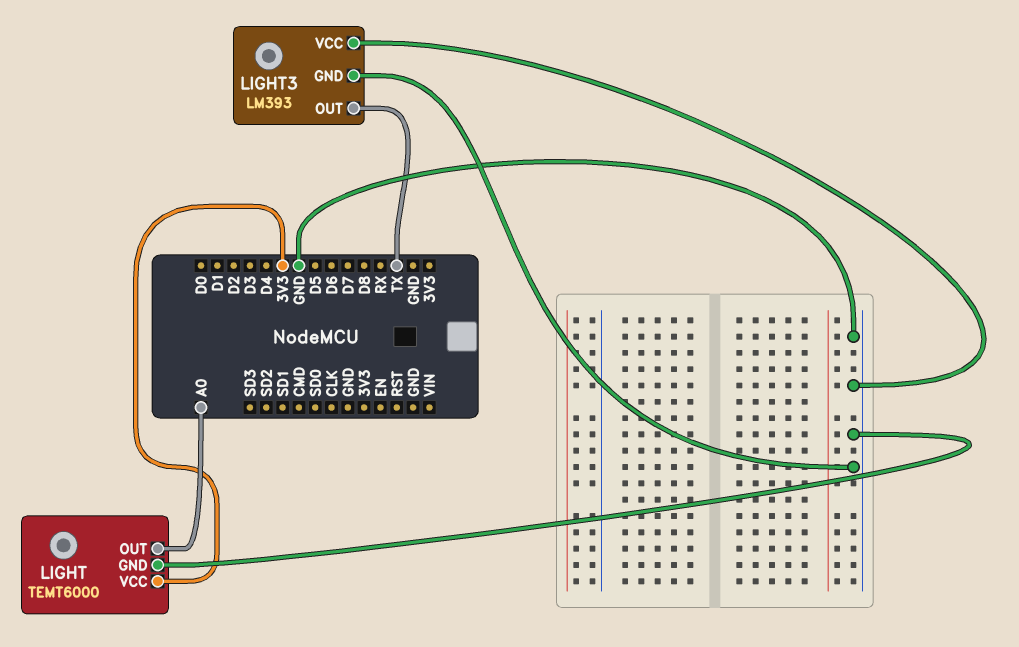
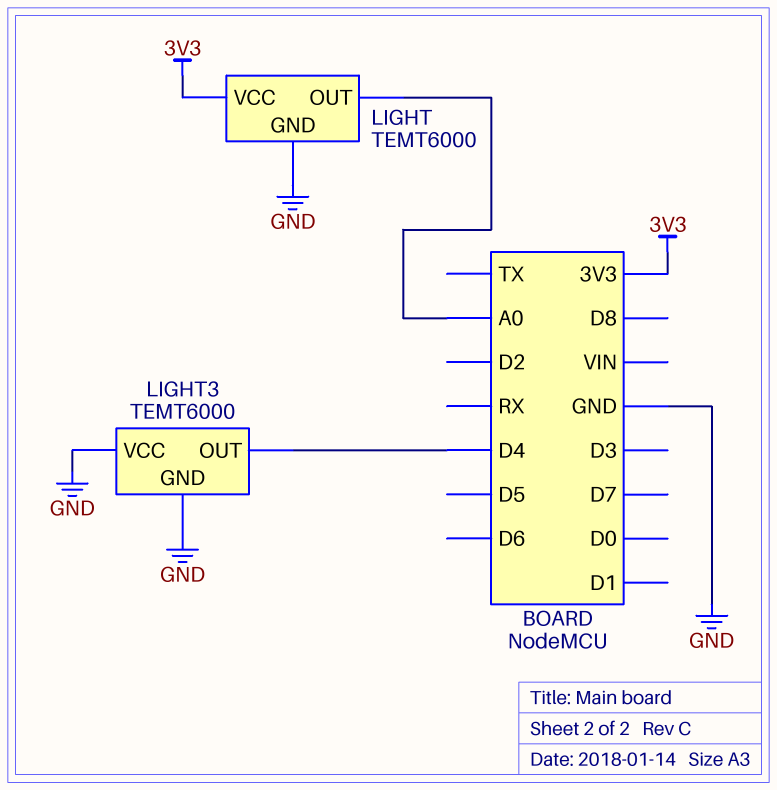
LIGHT3: LM393 -> TEMT6000
LIGHT3 pin OUT: TX -> D4

